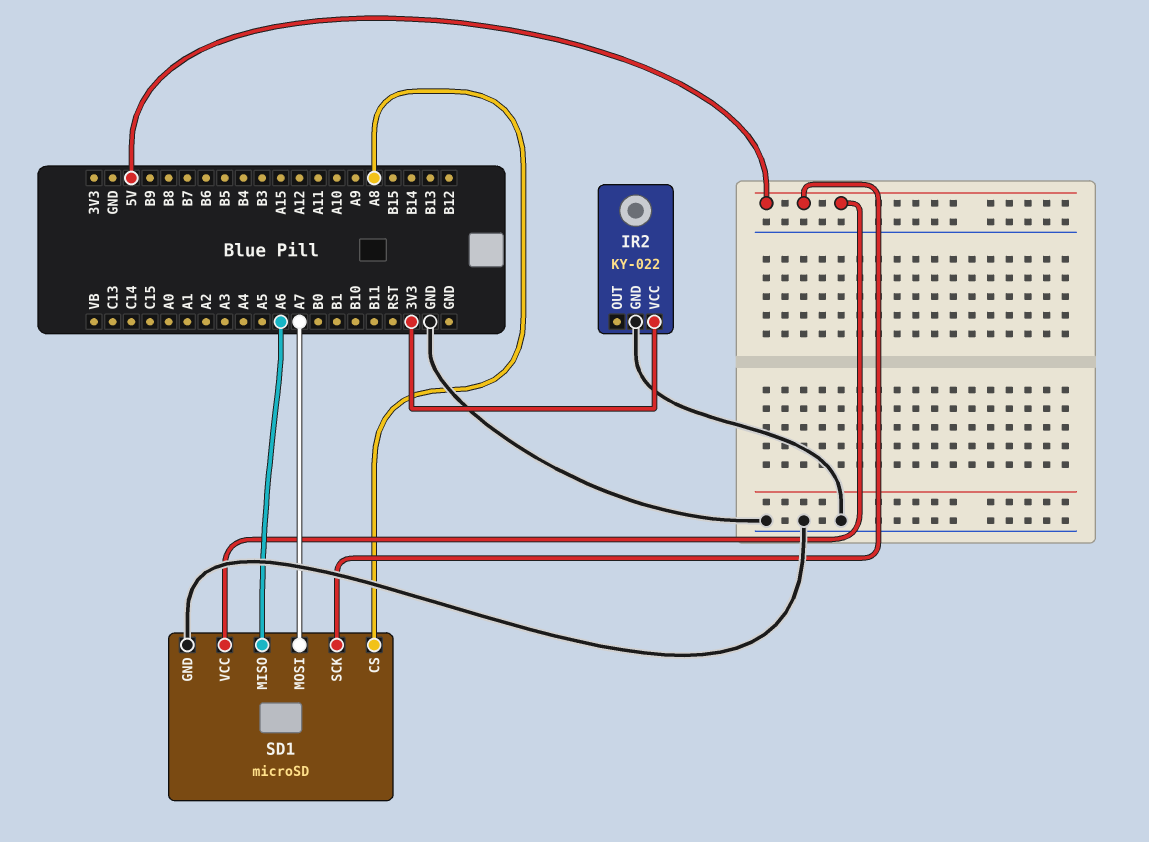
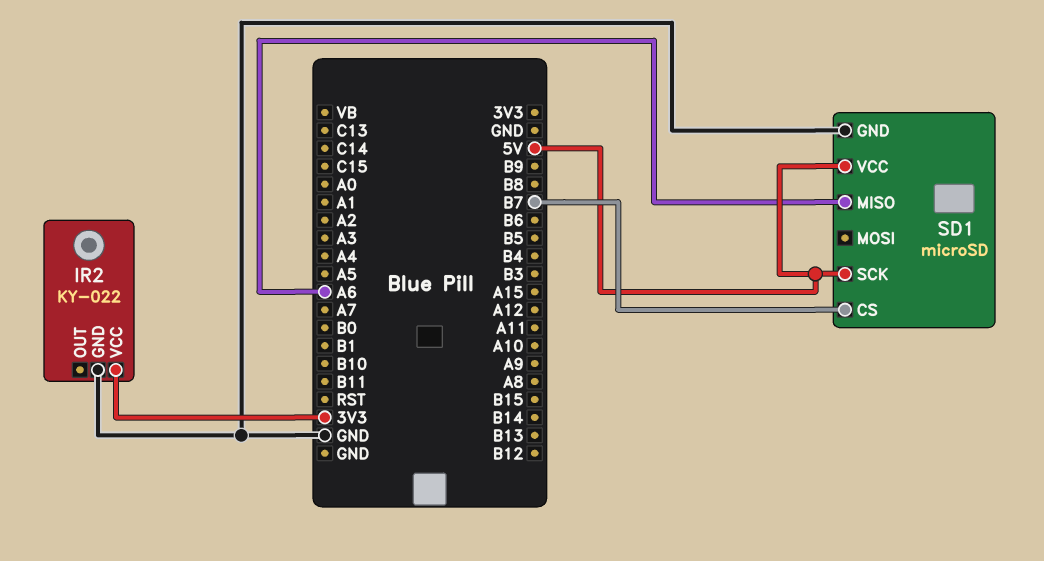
SD1 pin CS: A8 -> B7
SD1 pin MOSI: A7 -> none

